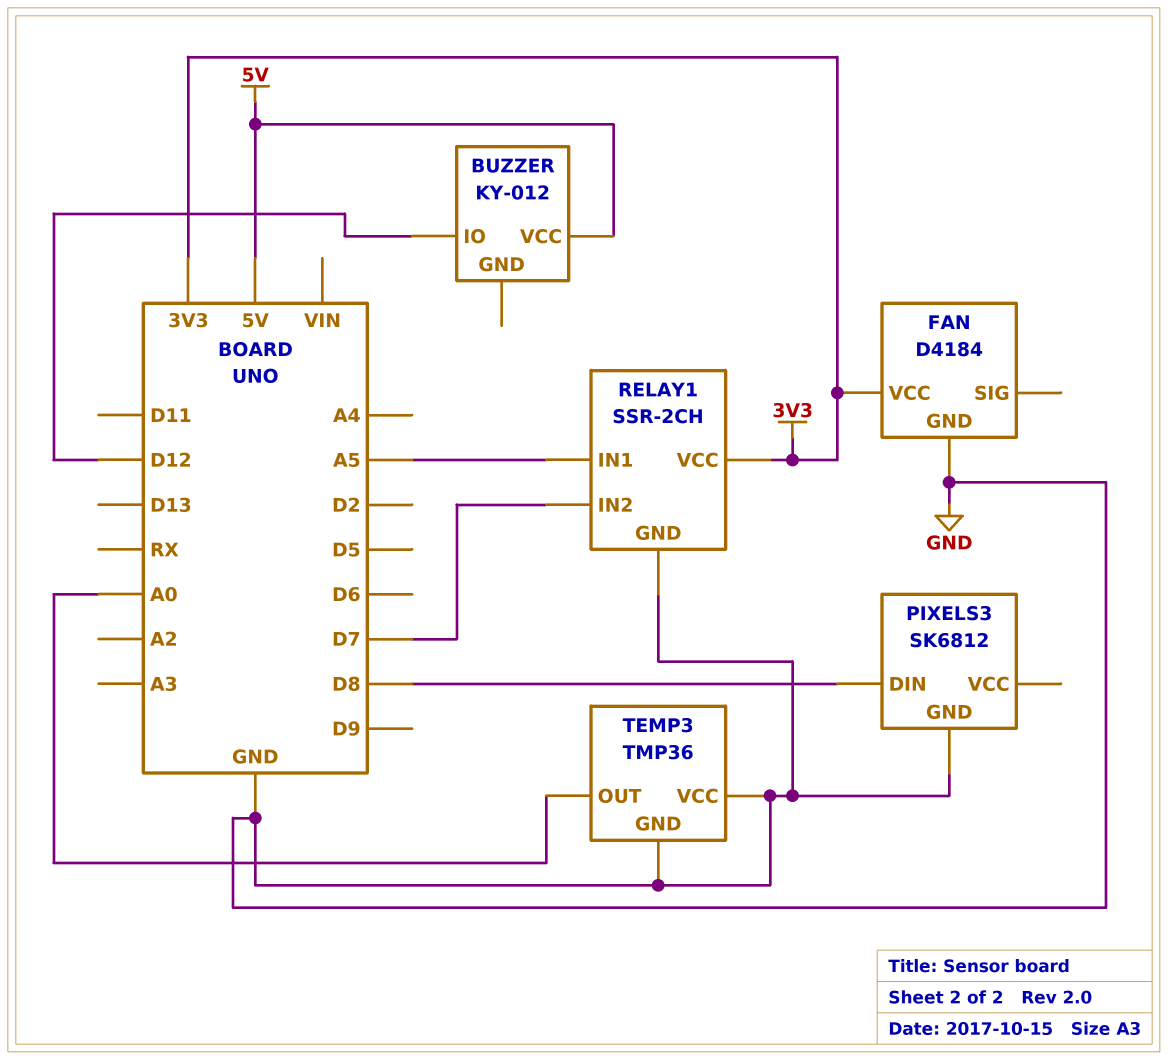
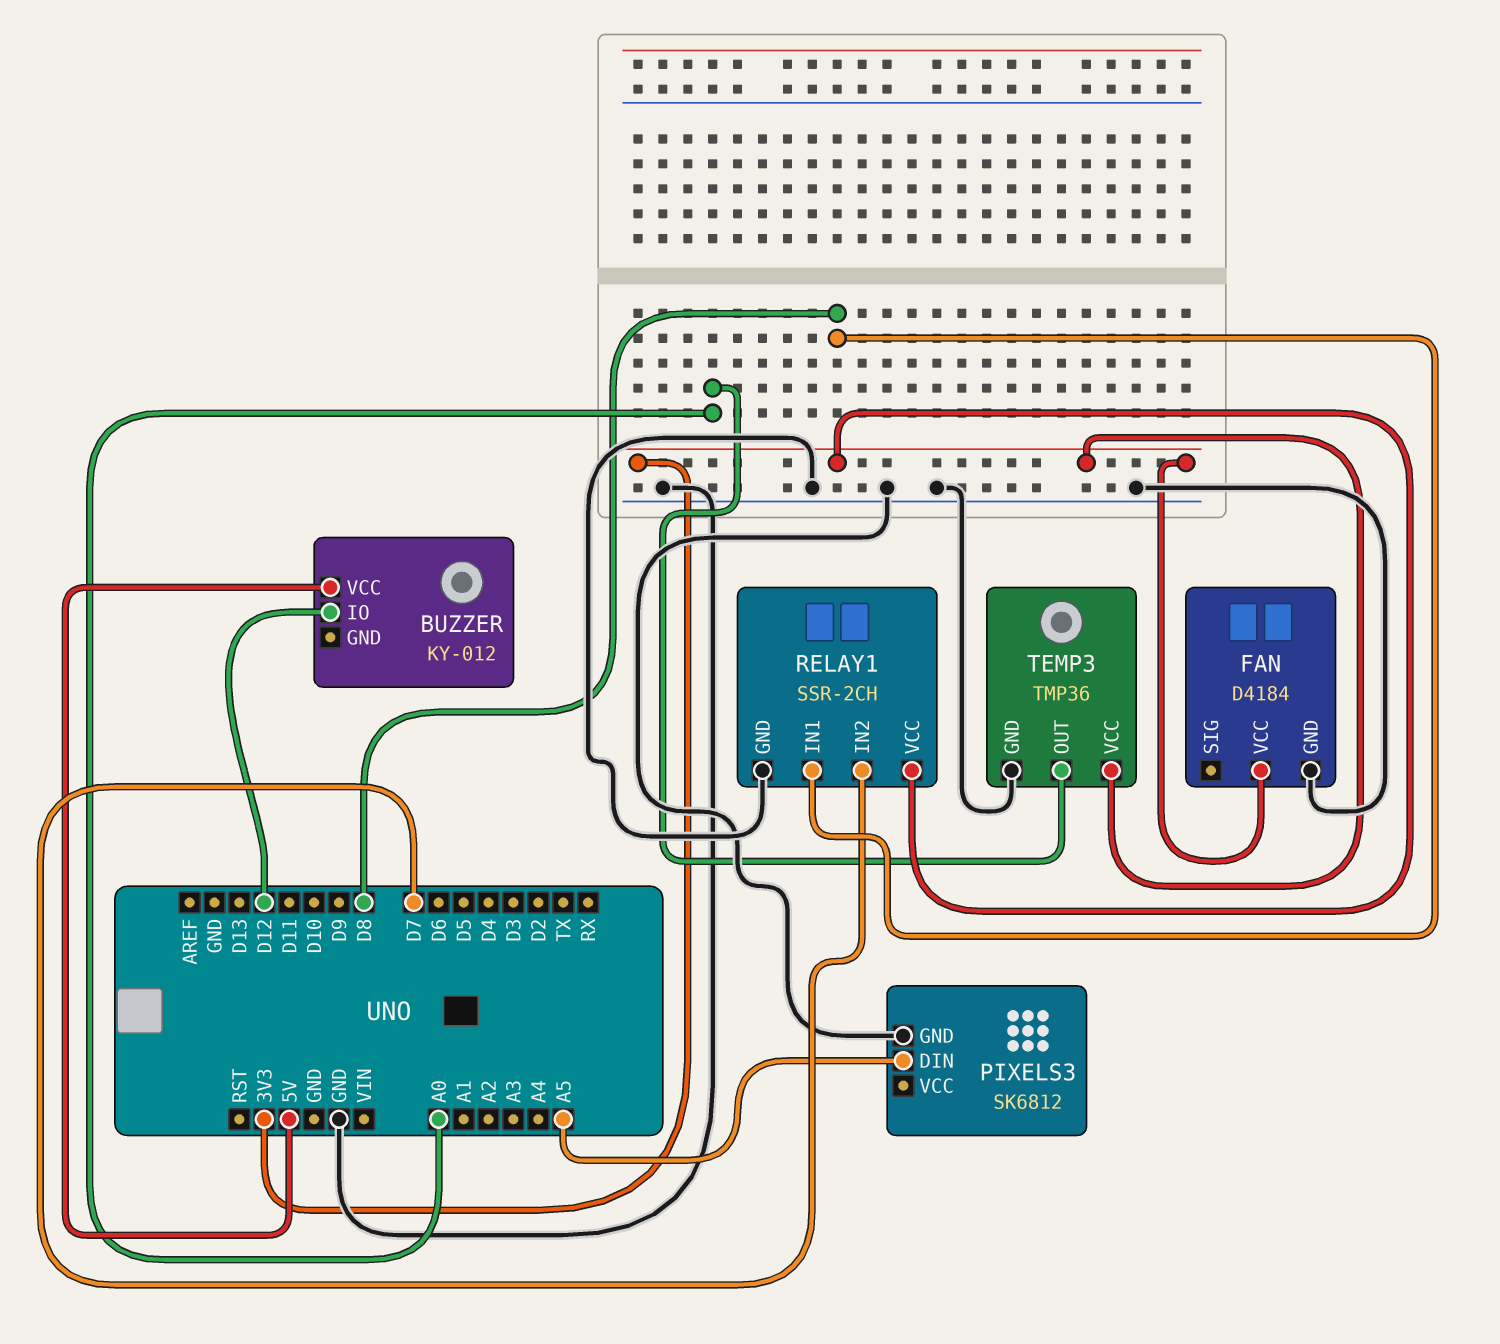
PIXELS3 pin DIN: D8 -> A5
RELAY1 pin IN1: A5 -> D8
TEMP3 pin VCC: GND -> 3V3

